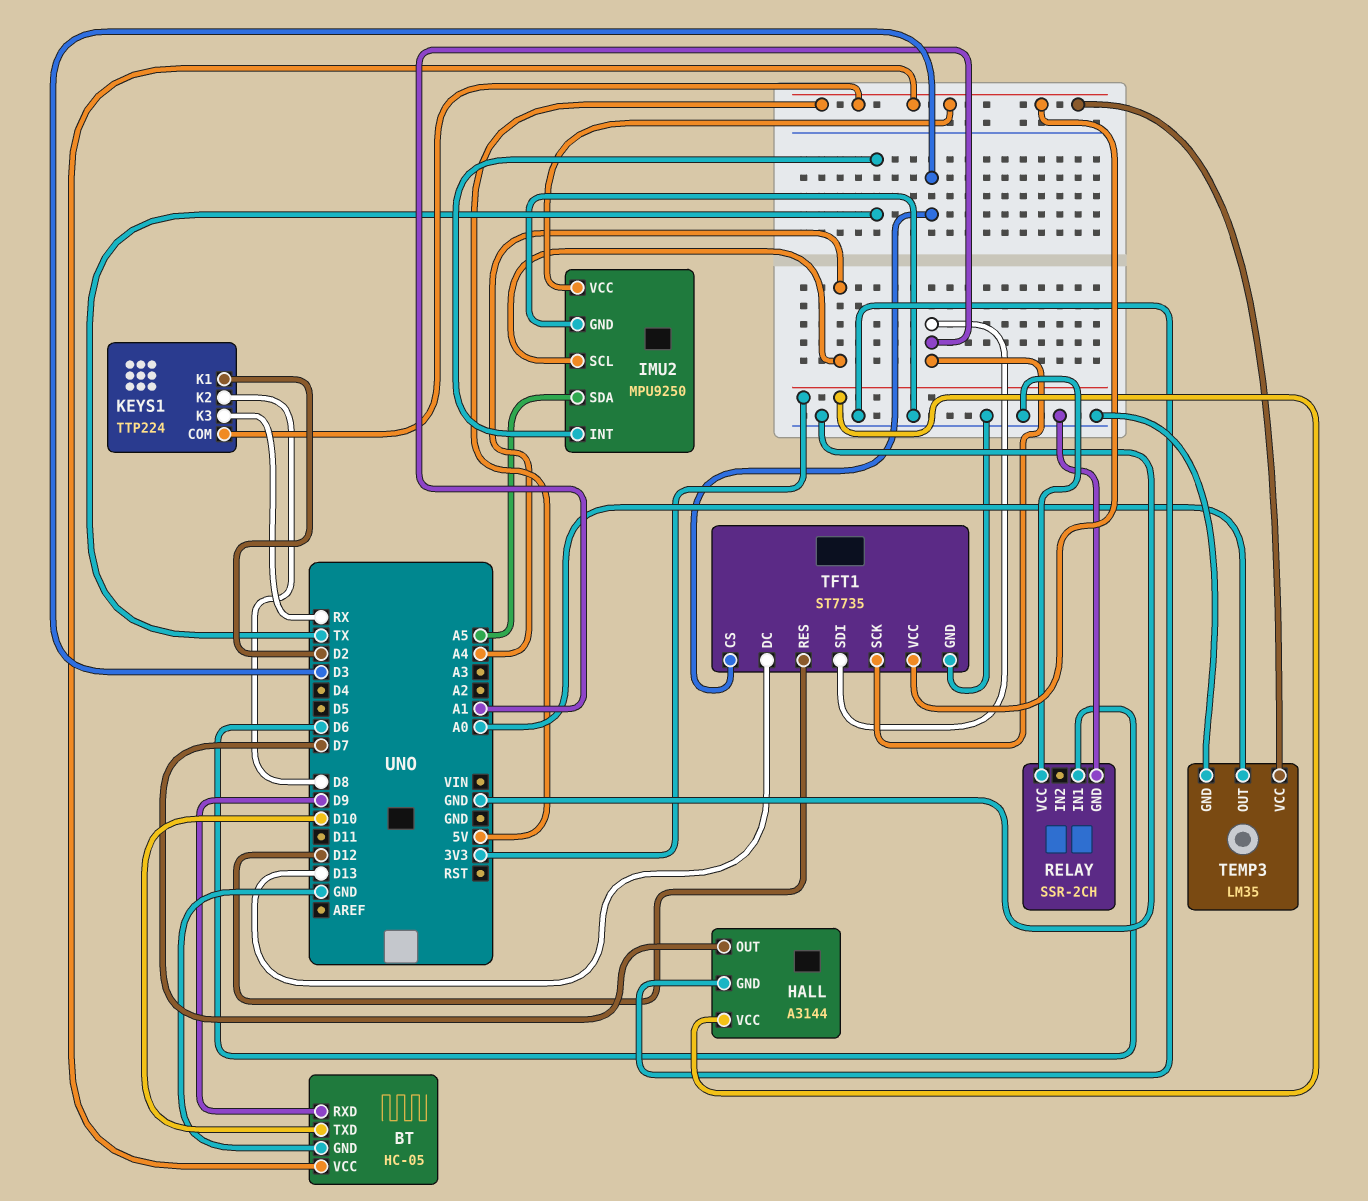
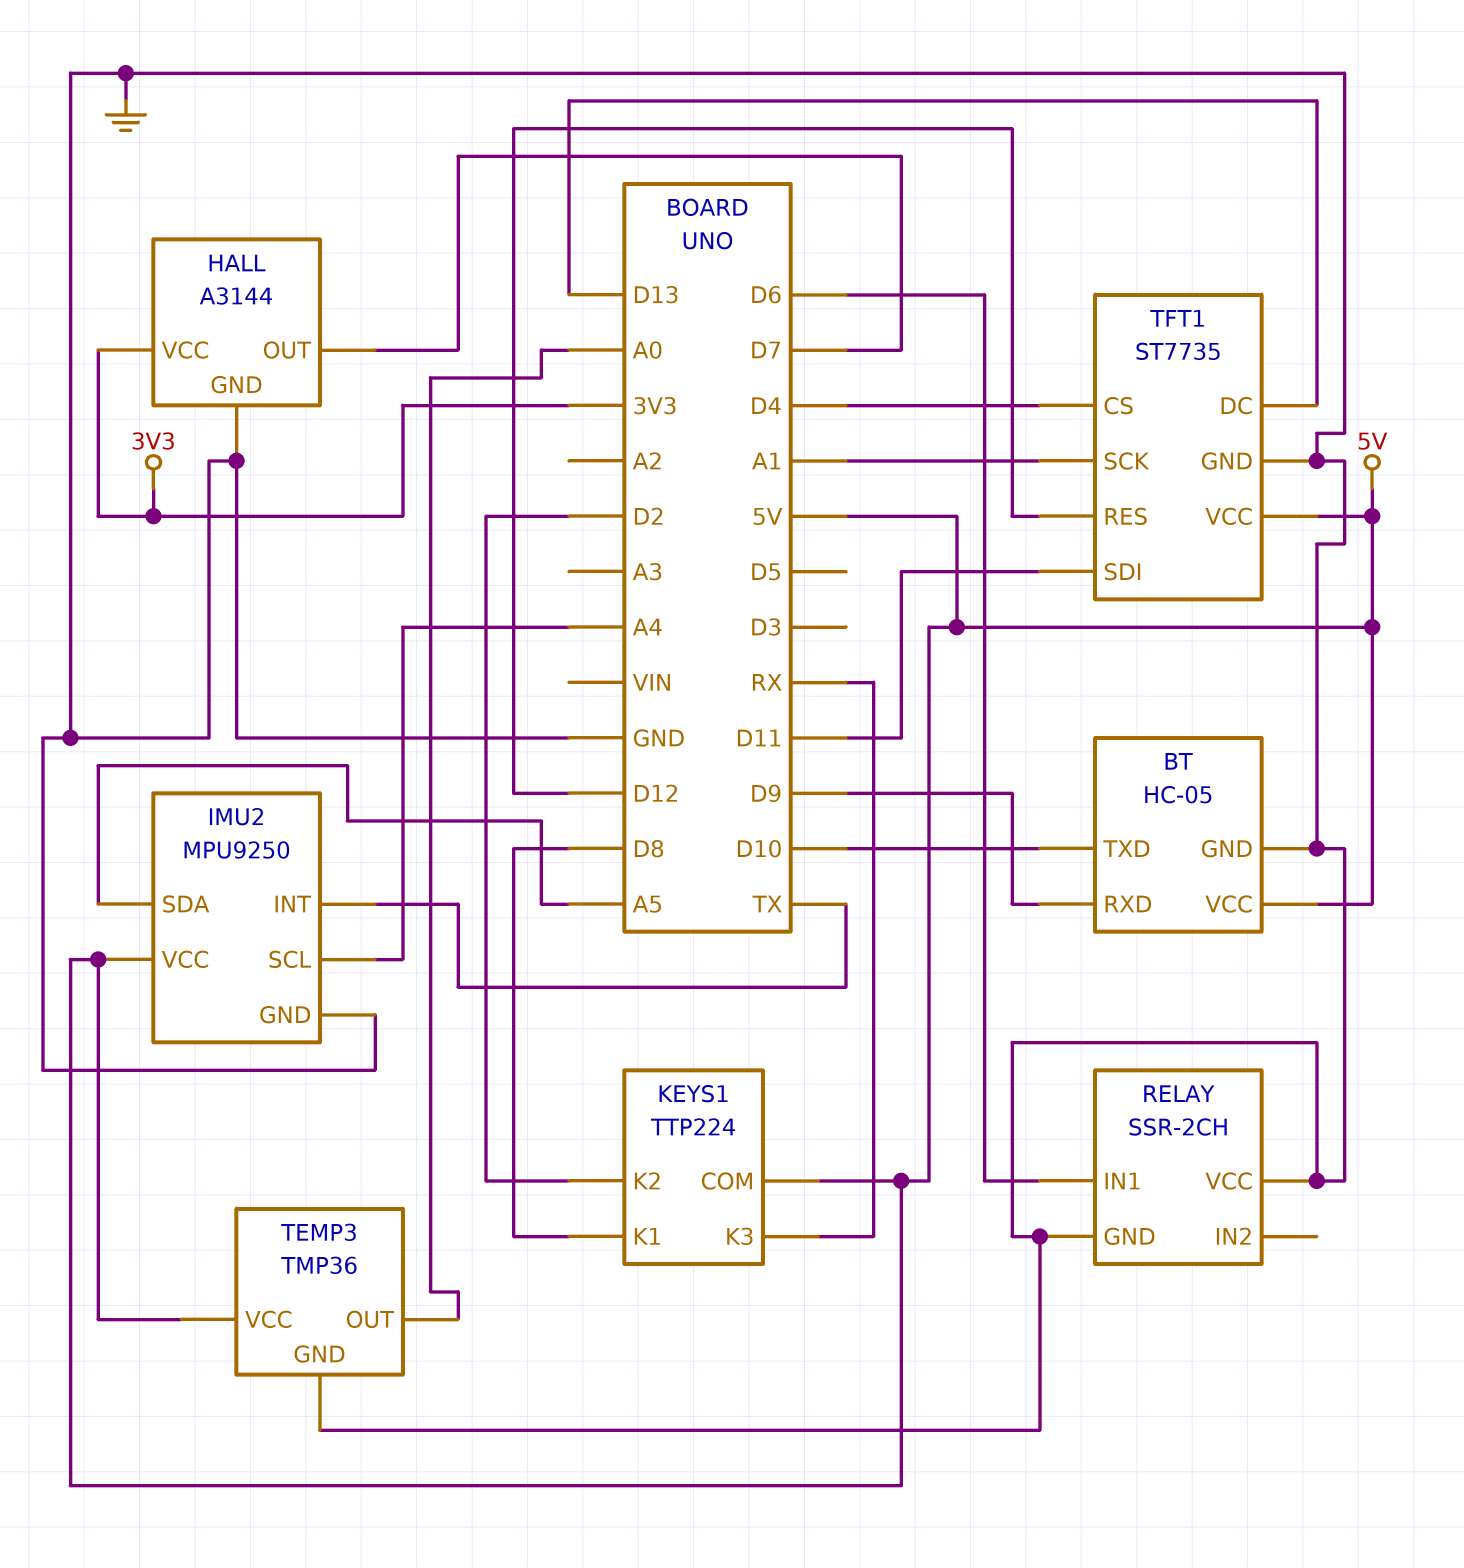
KEYS1 pin K1: D2 -> D8
KEYS1 pin K2: D8 -> D2
TEMP3: LM35 -> TMP36
TFT1 pin CS: D3 -> D4
TFT1 pin SDI: A1 -> D11

